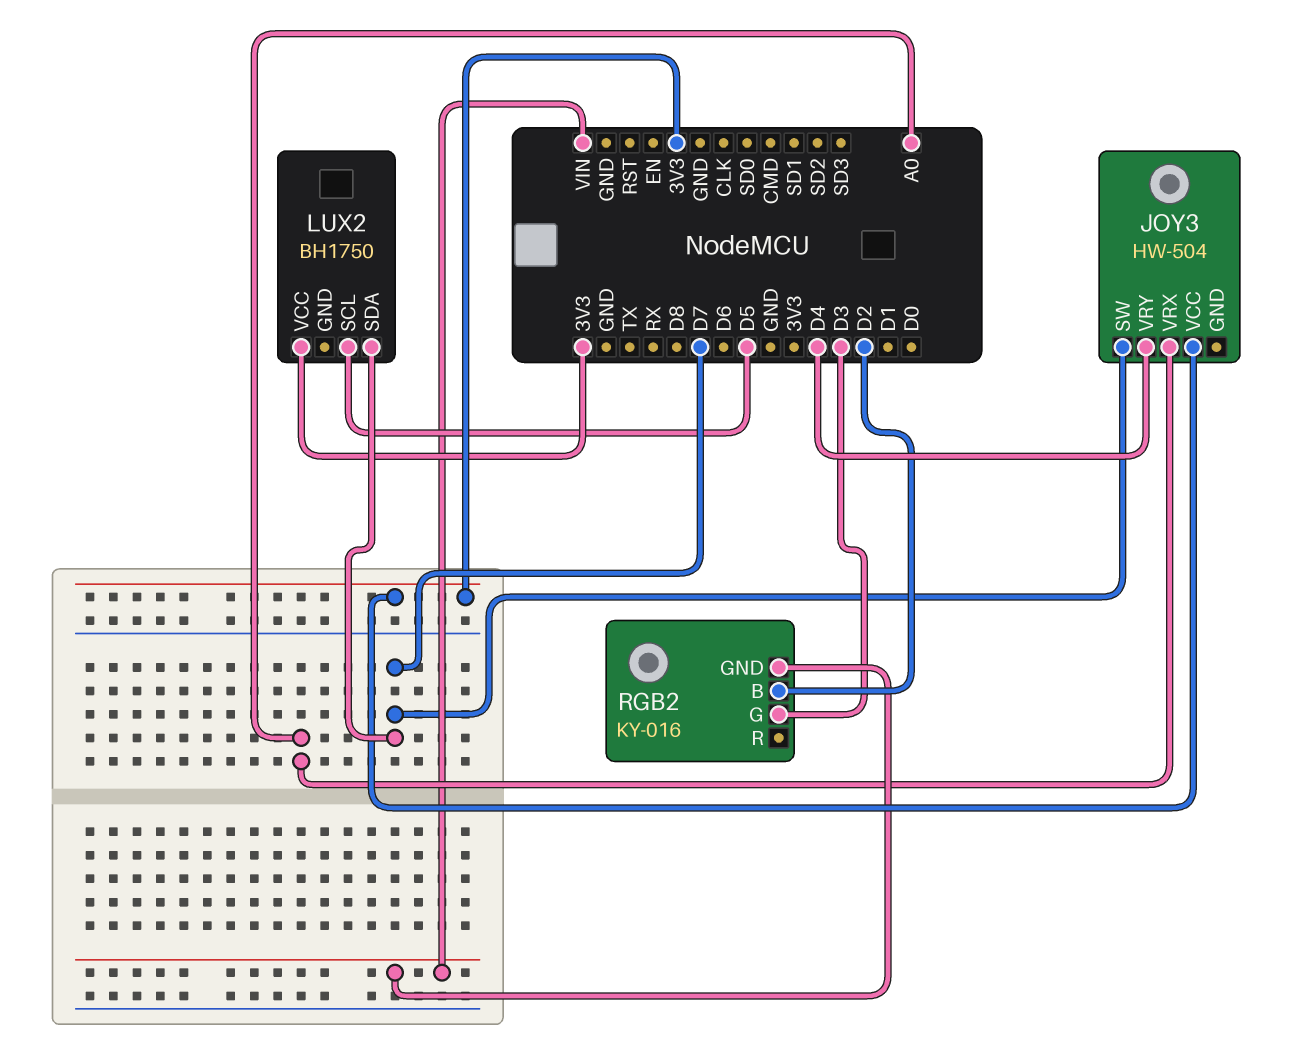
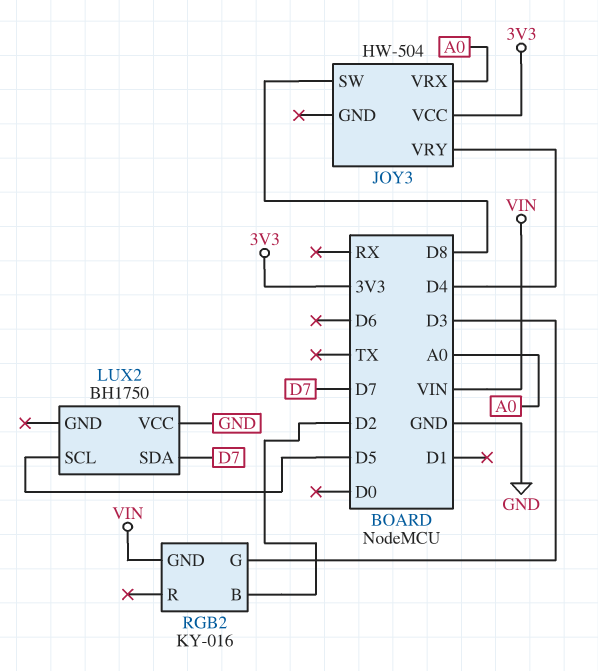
JOY3 pin SW: D7 -> D8
LUX2 pin VCC: 3V3 -> GND

